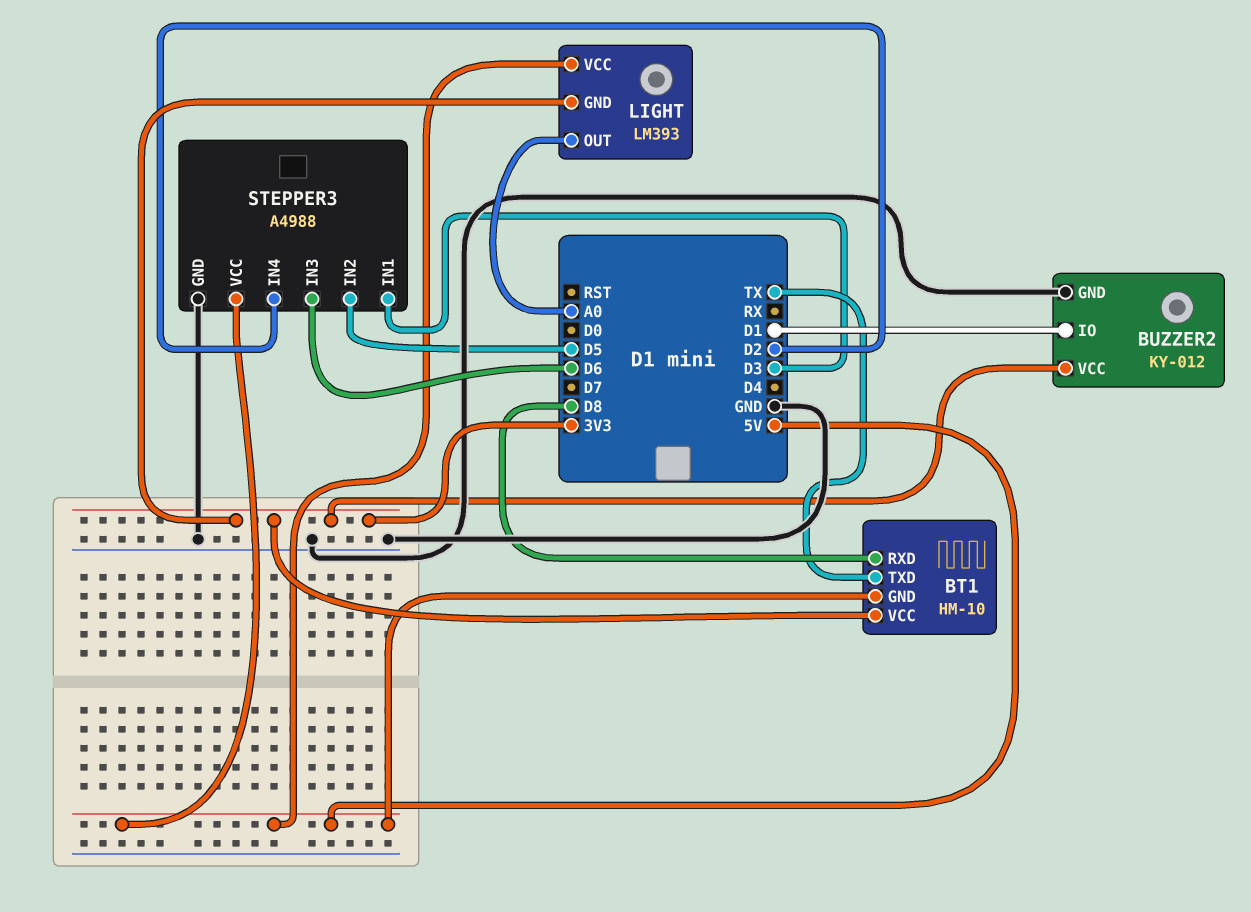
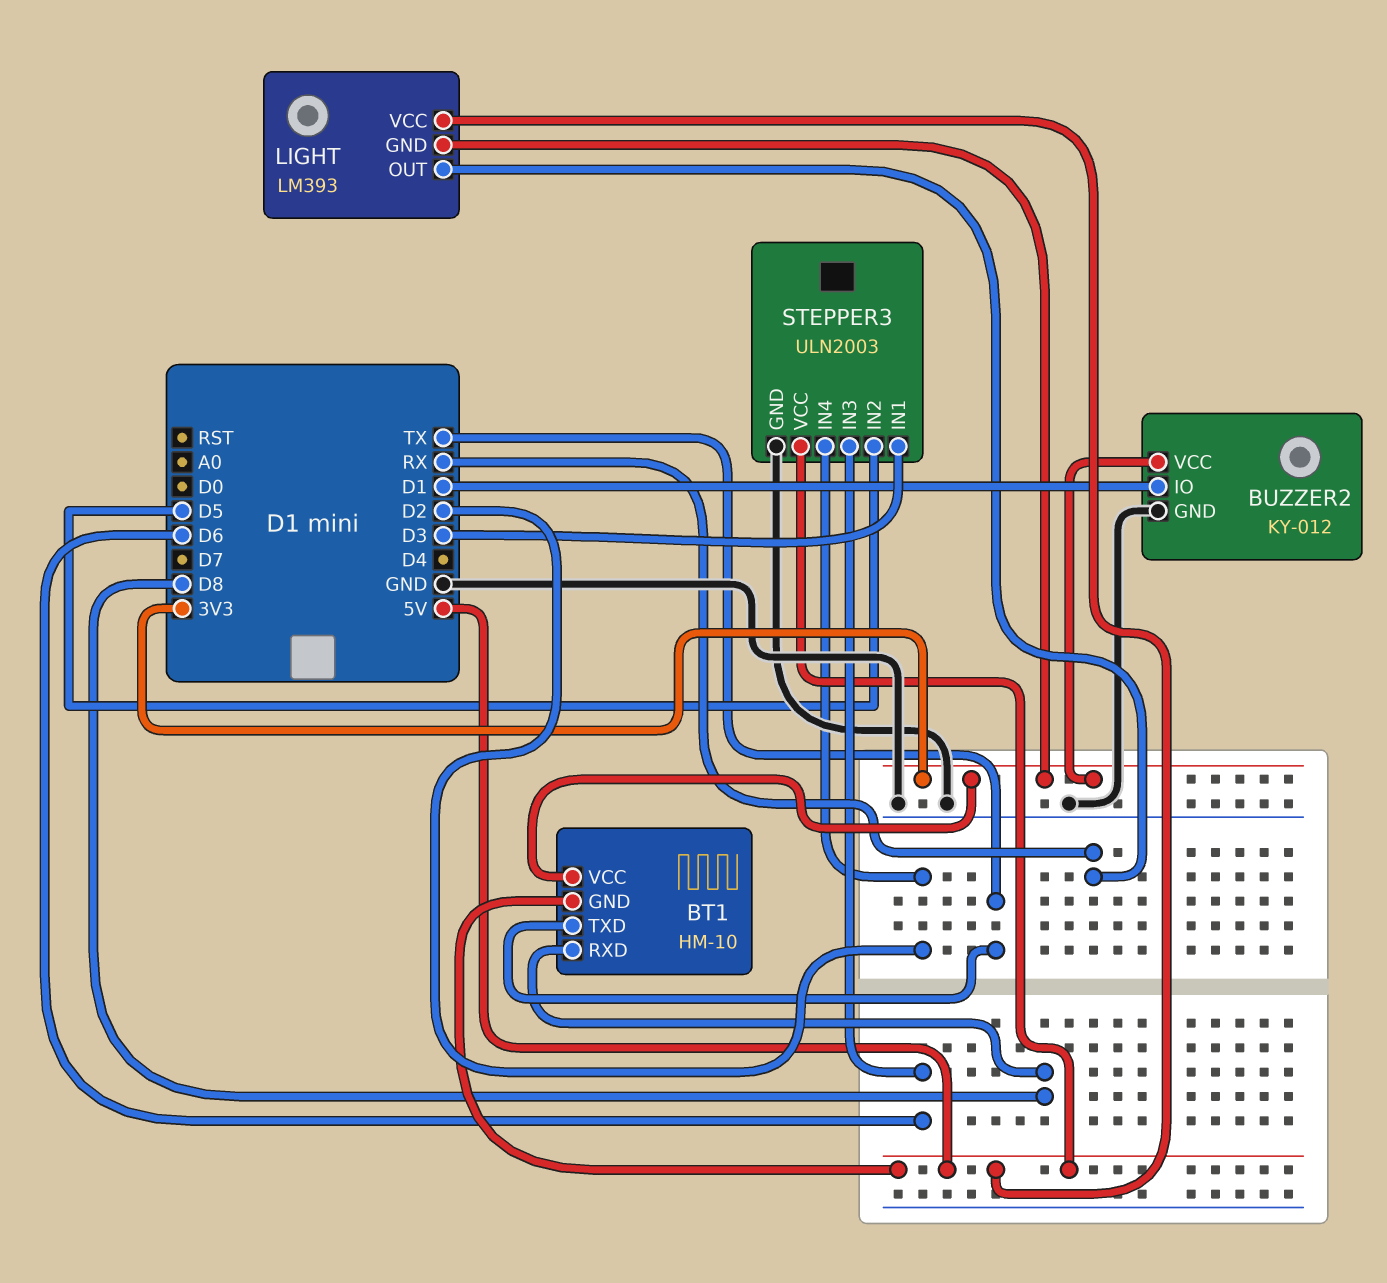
LIGHT pin OUT: A0 -> RX
STEPPER3: A4988 -> ULN2003

